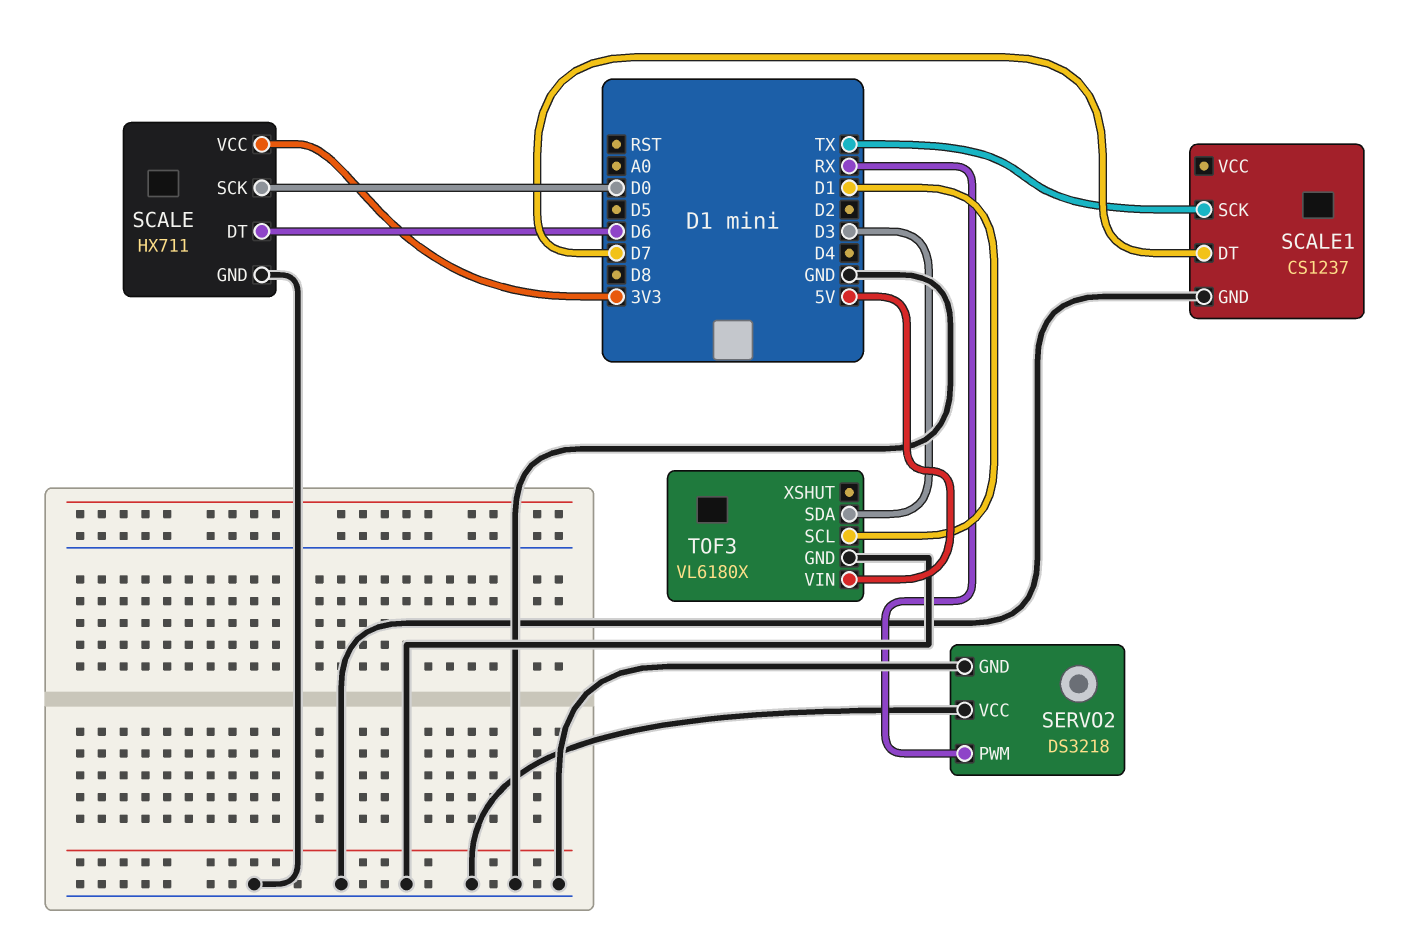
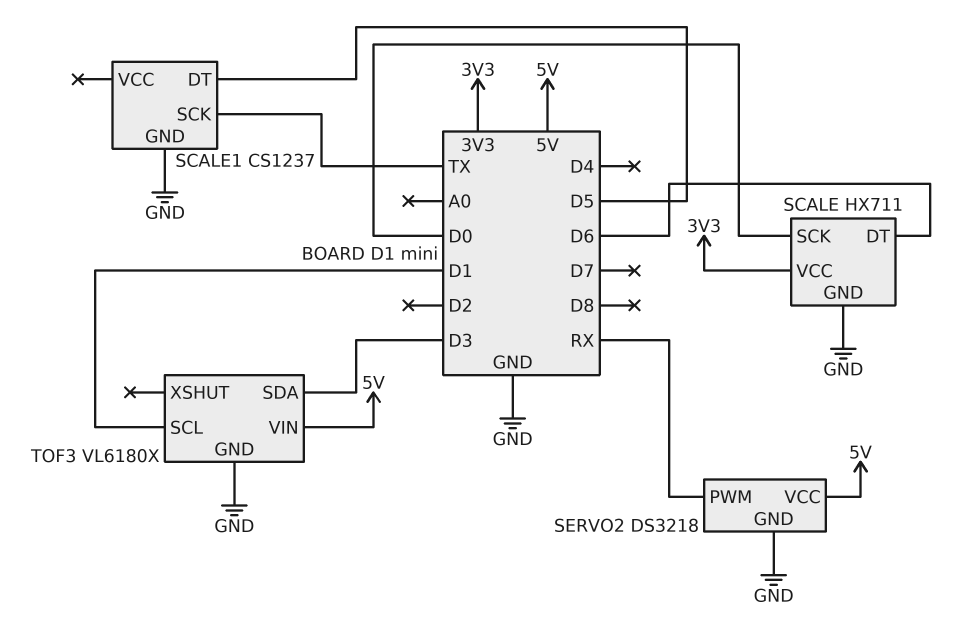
SCALE1 pin DT: D7 -> D5
SERVO2 pin VCC: GND -> 5V

